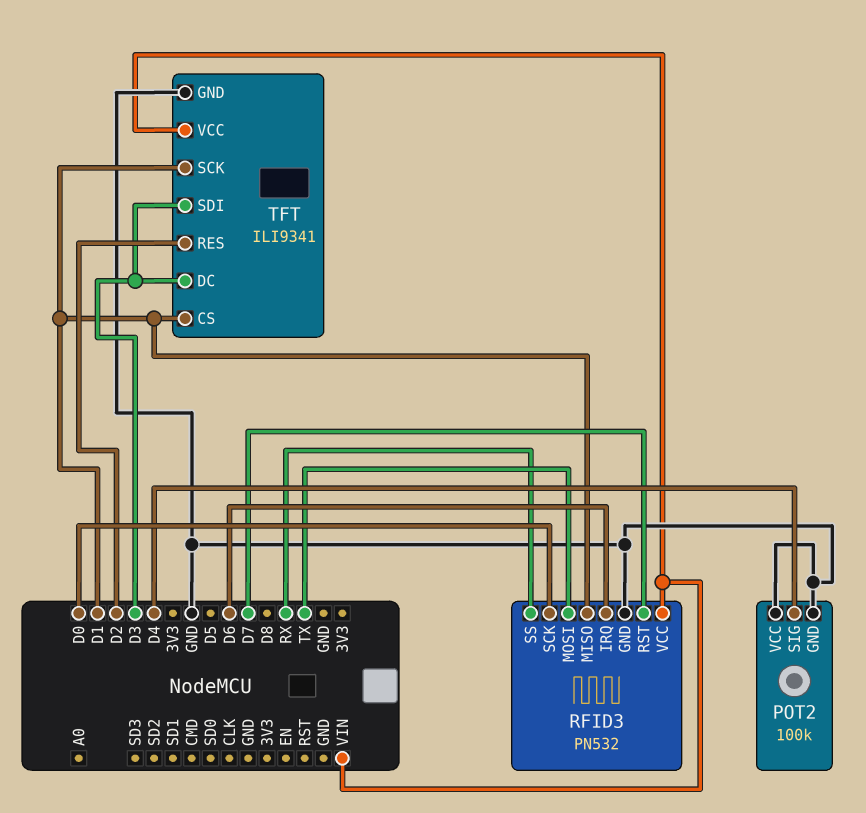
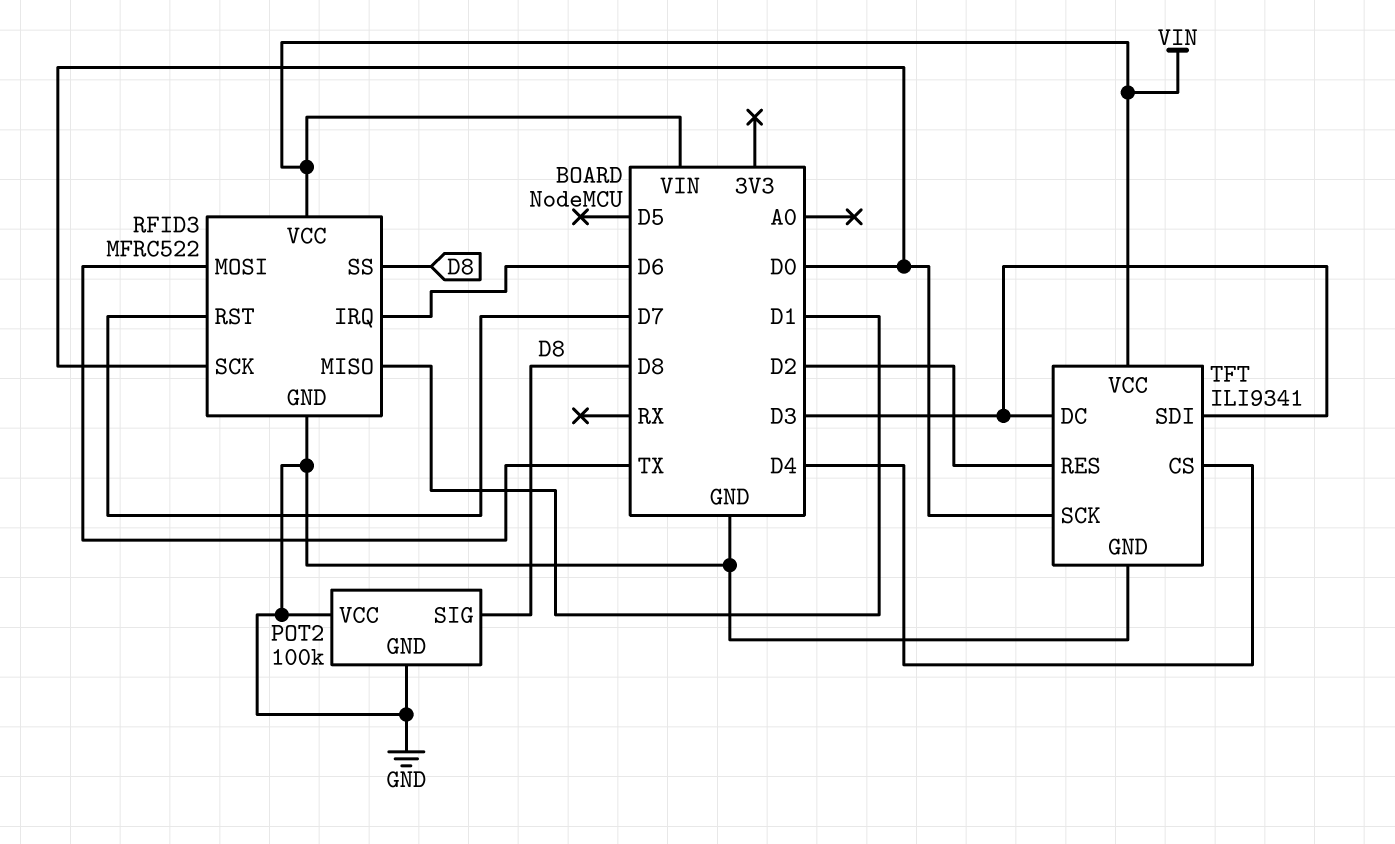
POT2 pin SIG: D4 -> D8
RFID3: PN532 -> MFRC522
RFID3 pin SS: RX -> D8
TFT pin CS: D1 -> D4
TFT pin SCK: D1 -> D0

